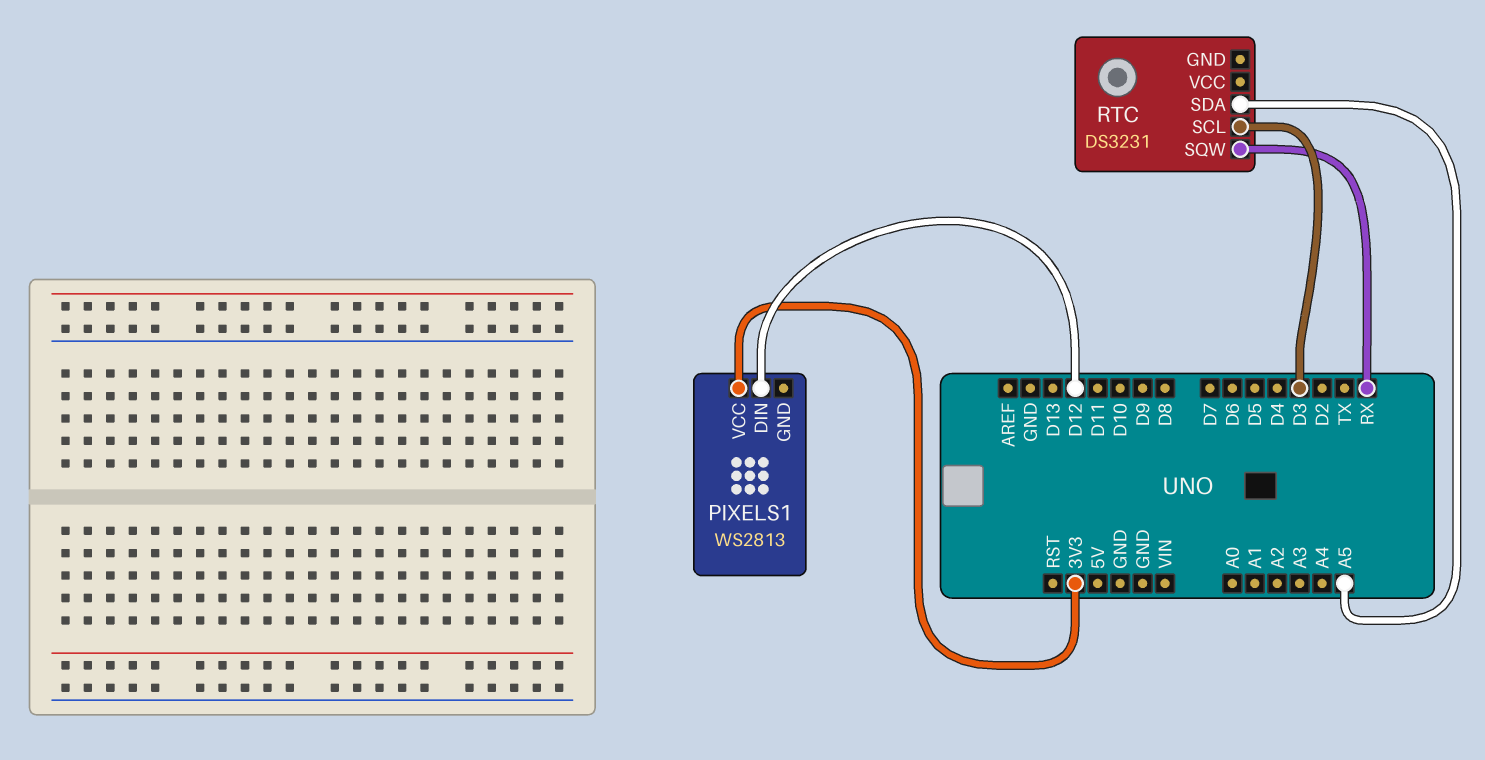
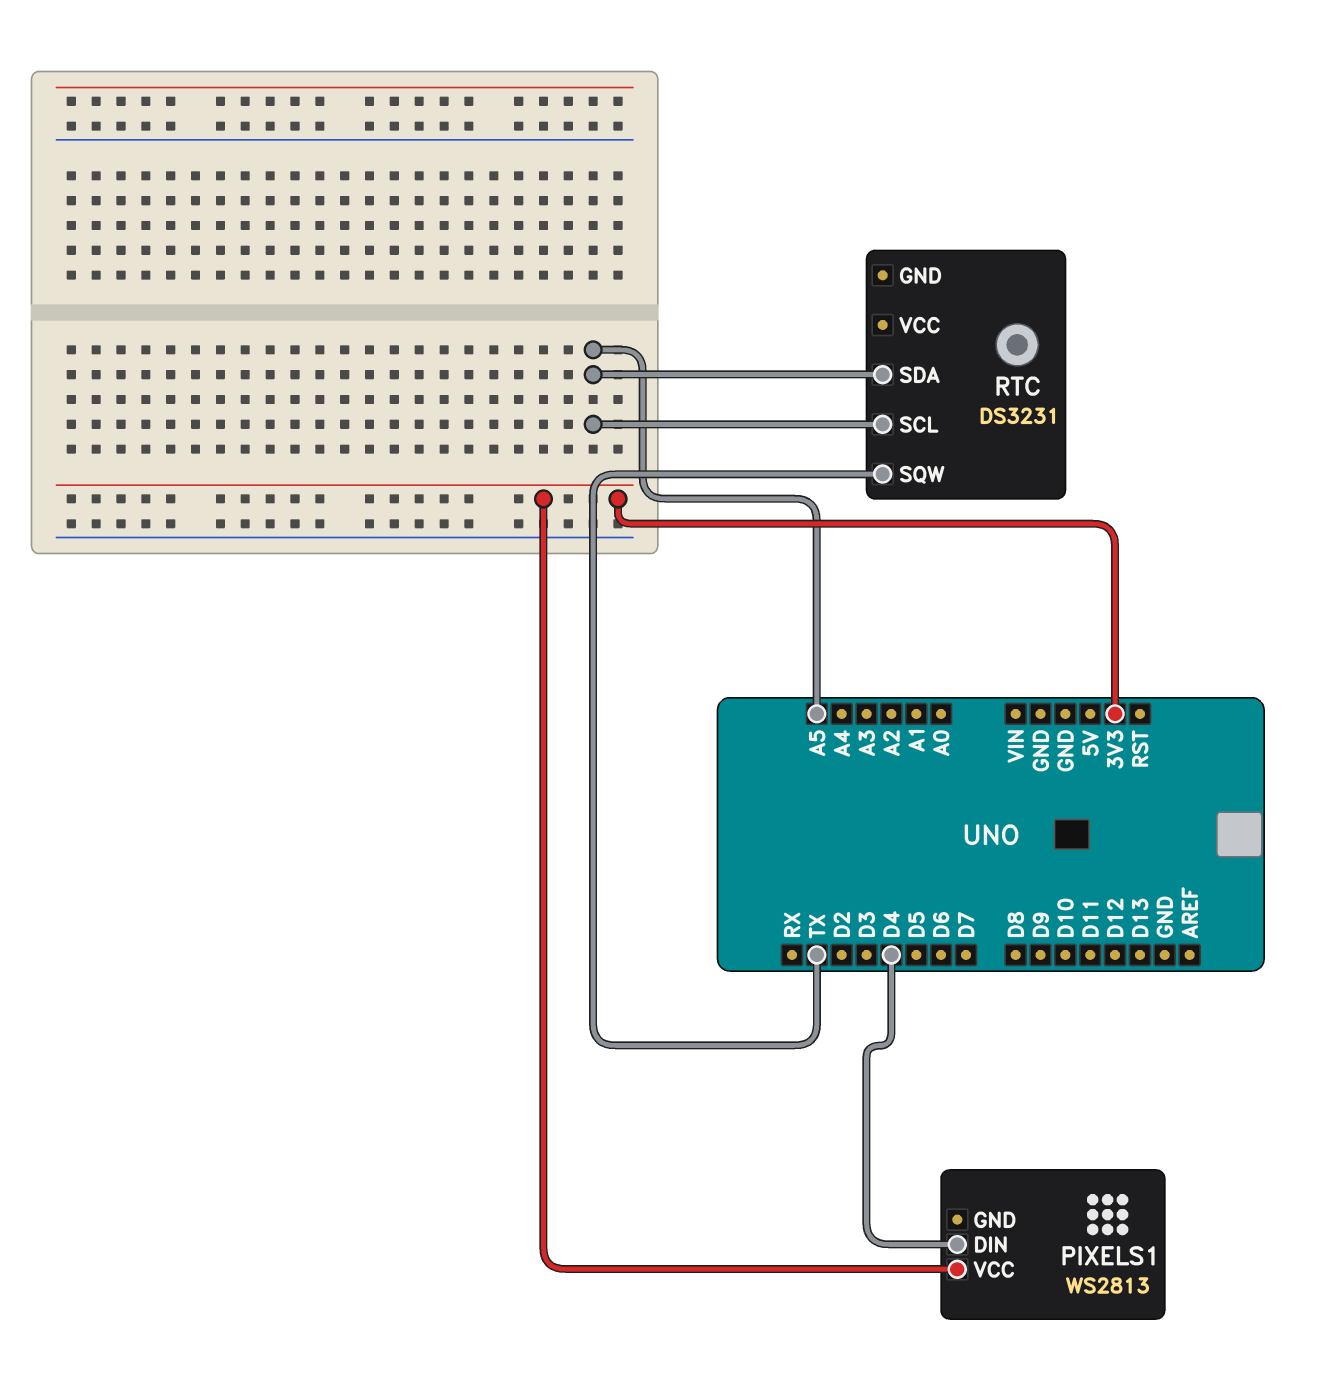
PIXELS1 pin DIN: D12 -> D4
RTC pin SCL: D3 -> A5
RTC pin SQW: RX -> TX

